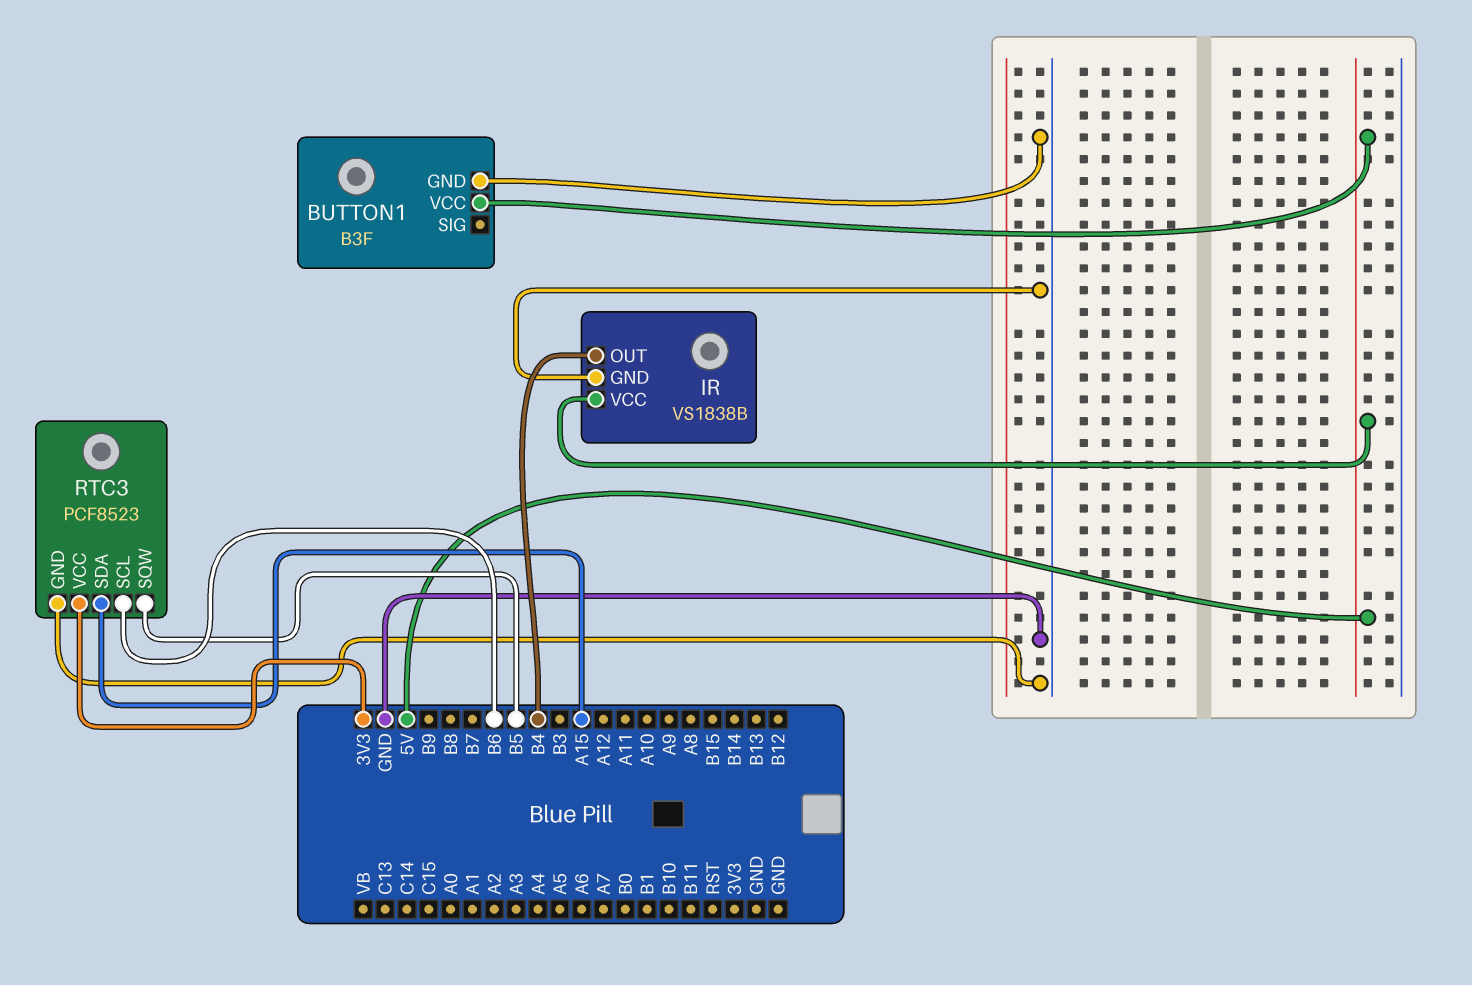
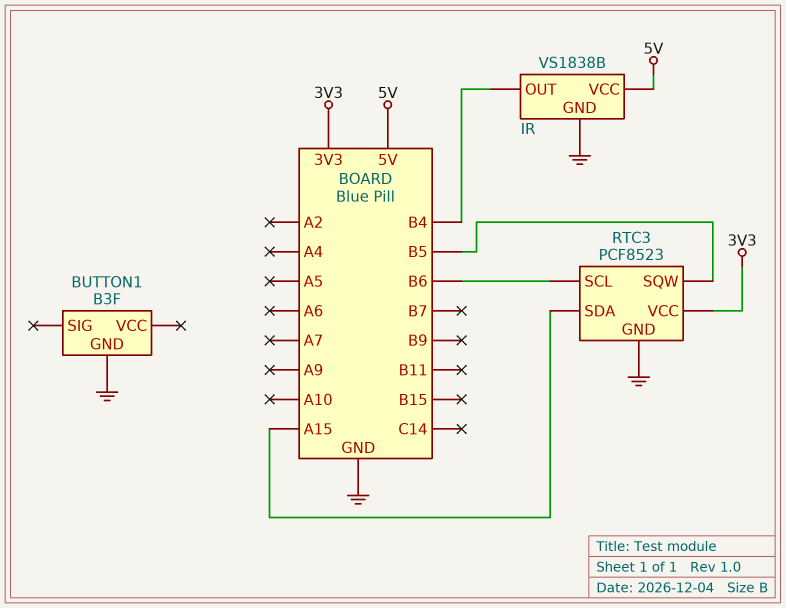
BUTTON1 pin VCC: 5V -> none

